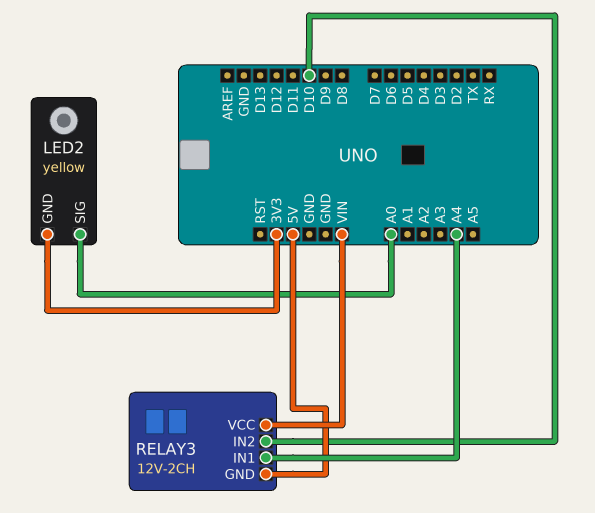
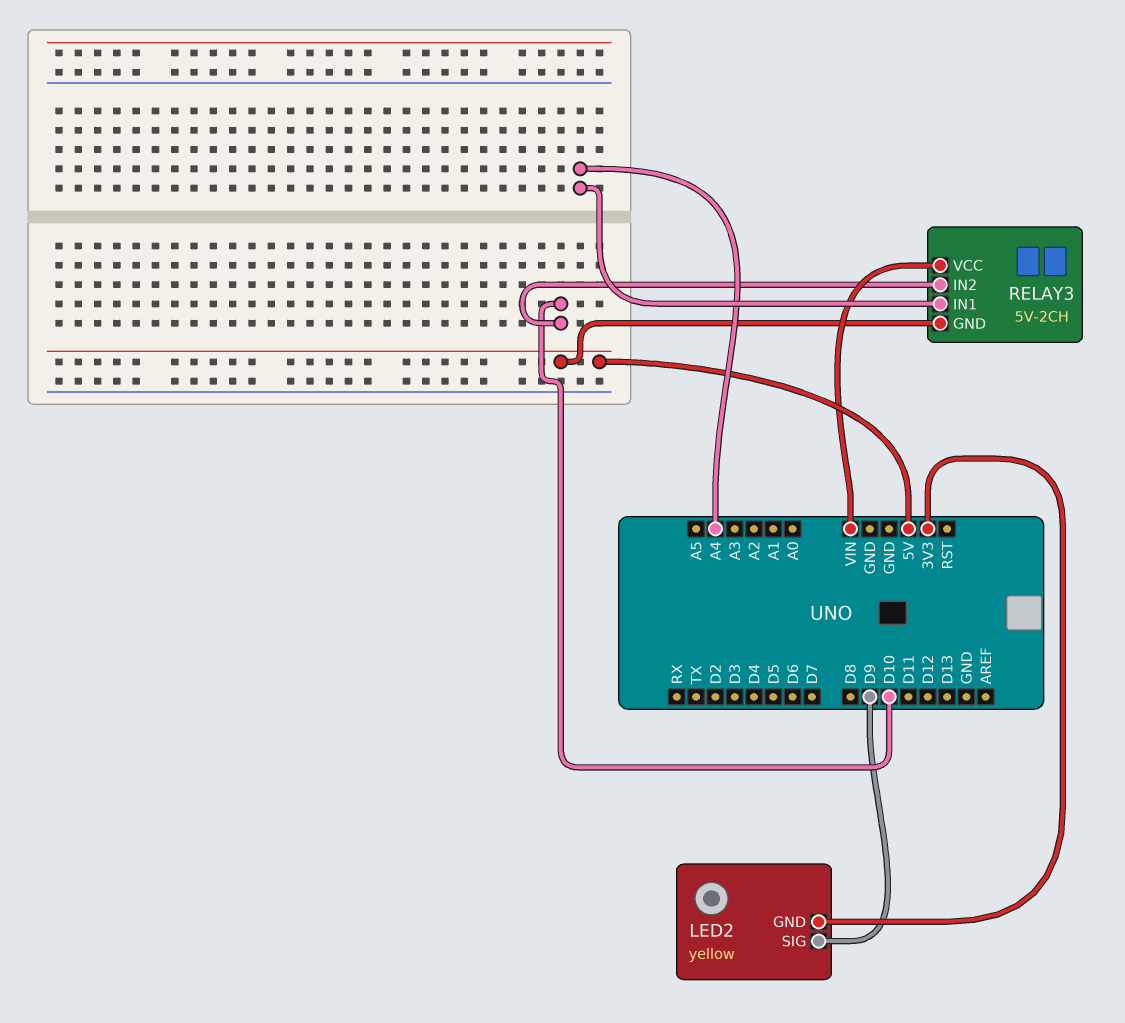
LED2 pin SIG: A0 -> D9
RELAY3: 12V-2CH -> 5V-2CH

